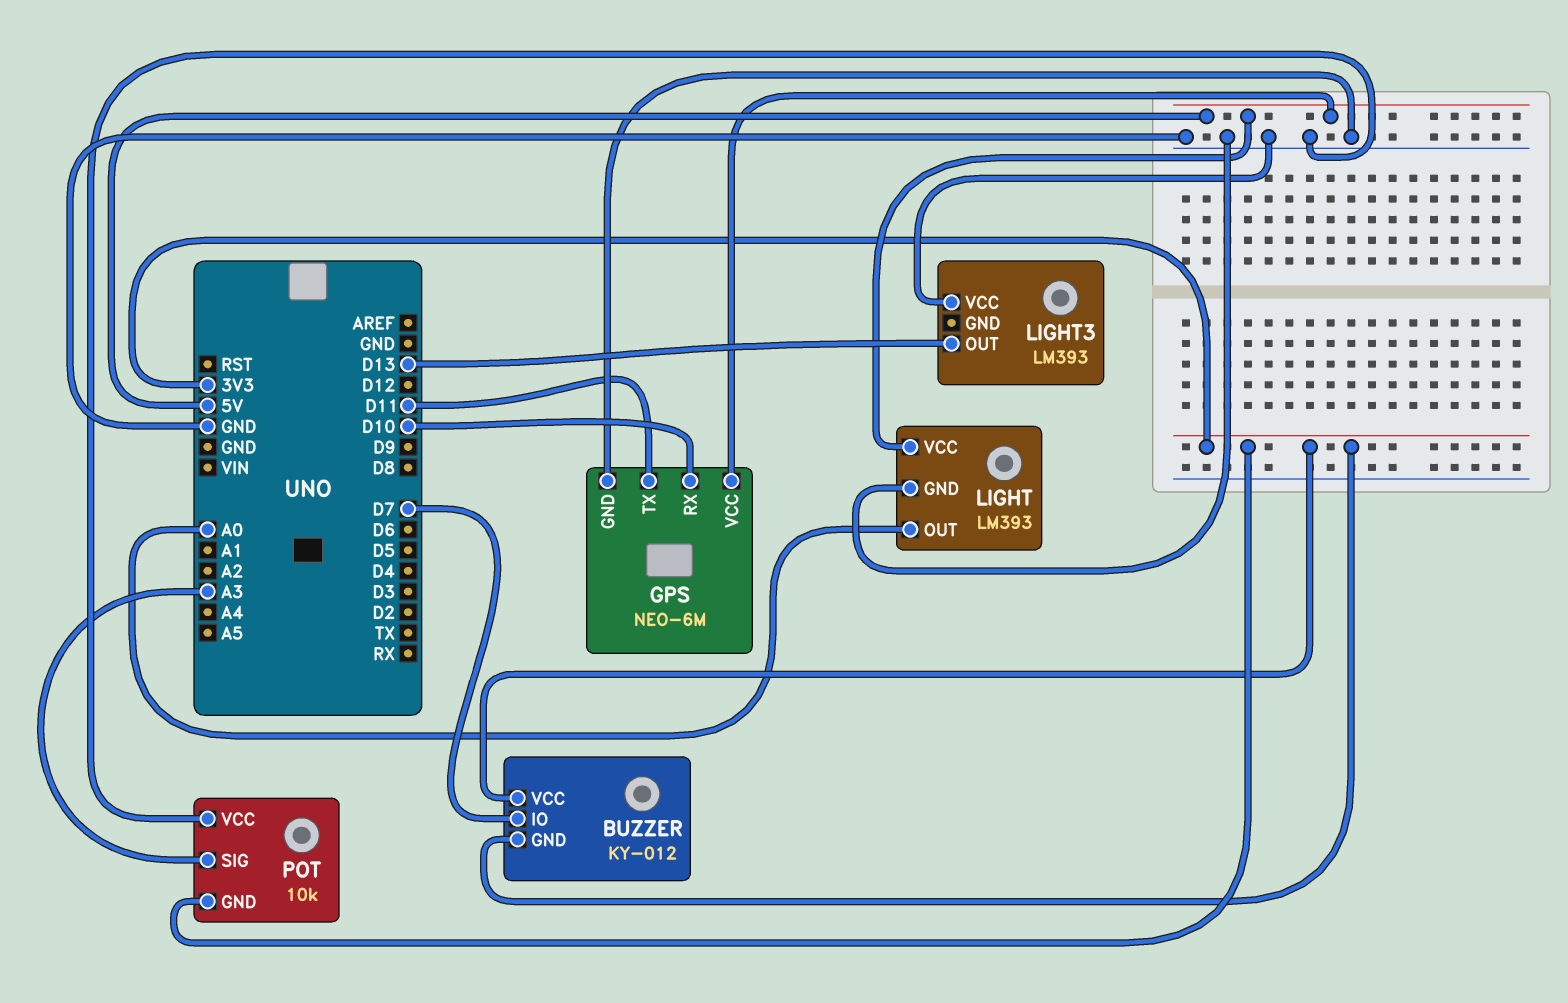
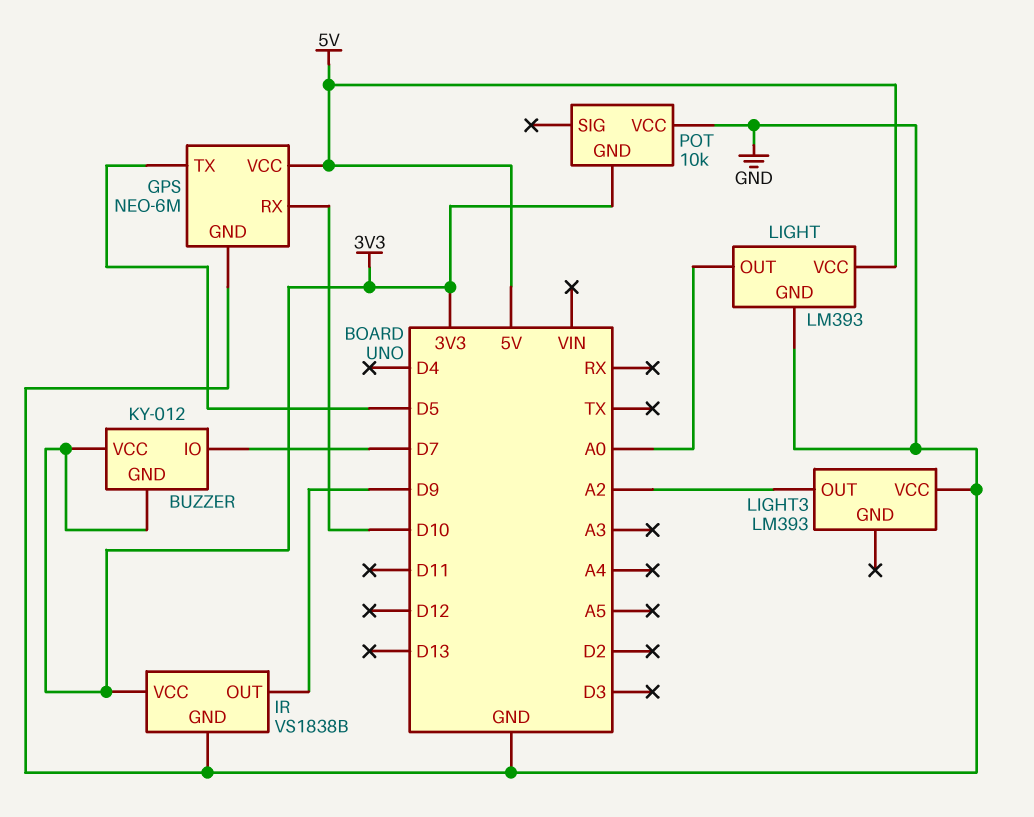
GPS pin TX: D11 -> D5
IR: none -> VS1838B
IR pin GND: none -> GND
IR pin OUT: none -> D9
IR pin VCC: none -> 3V3
LIGHT3 pin OUT: D13 -> A2
POT pin SIG: A3 -> none

